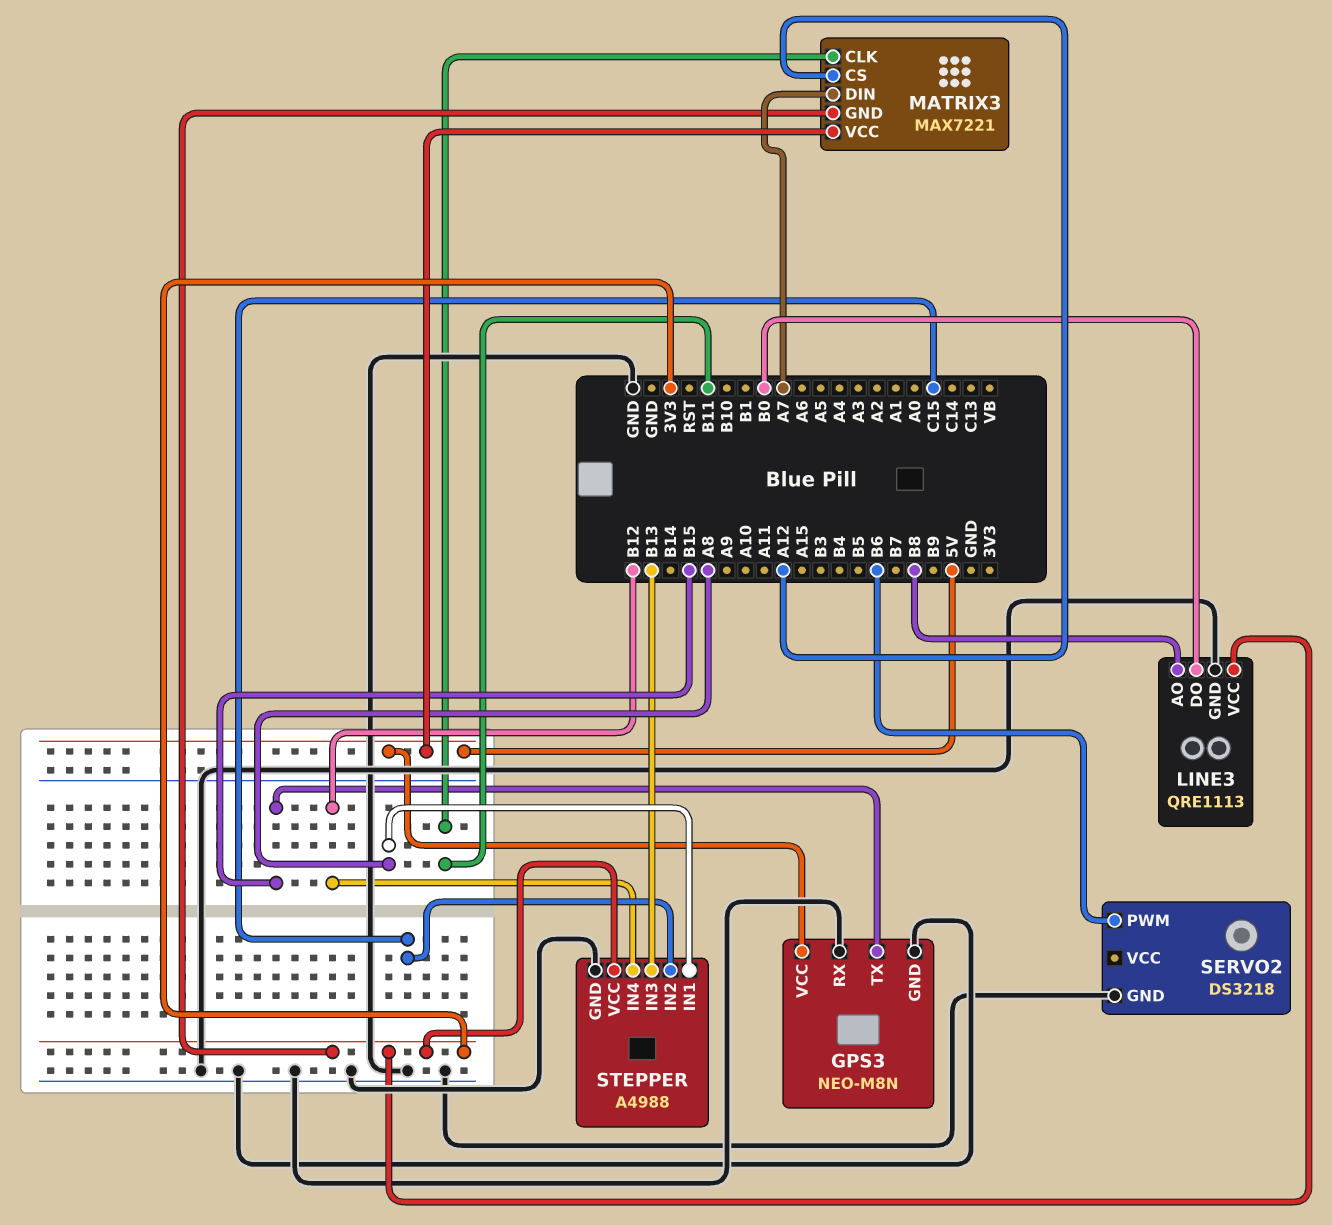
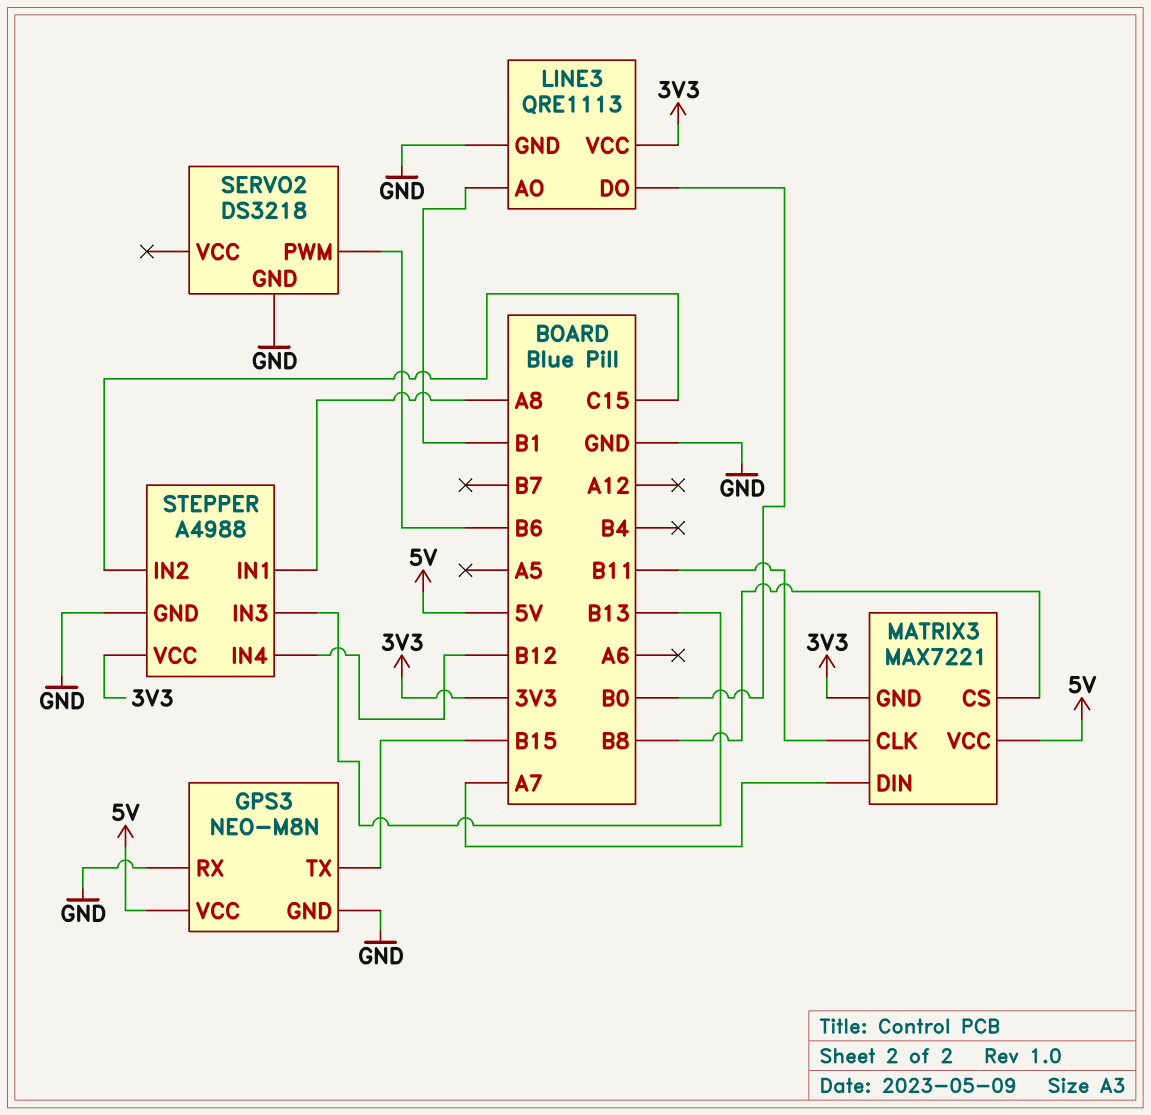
LINE3 pin AO: B8 -> B1
MATRIX3 pin CS: A12 -> B8

